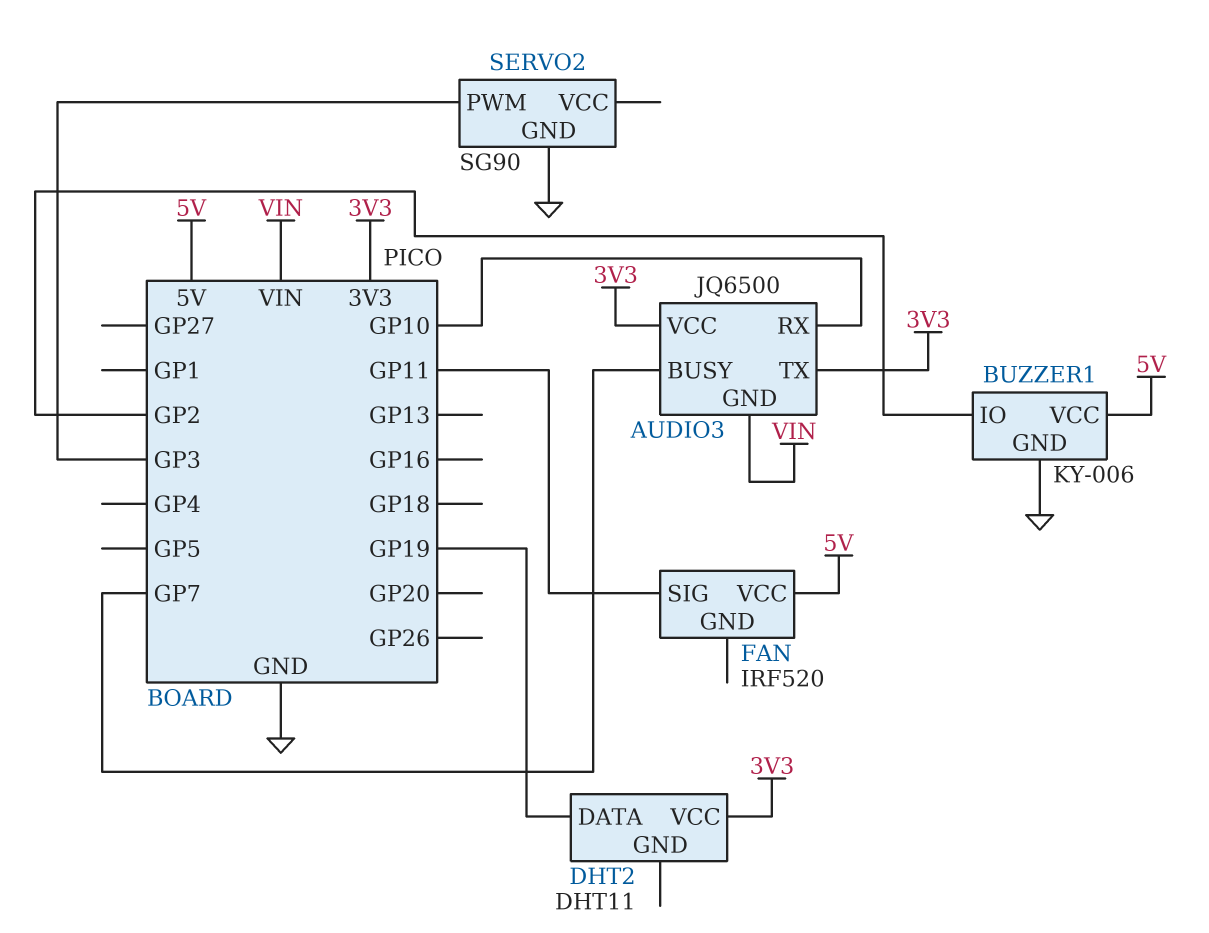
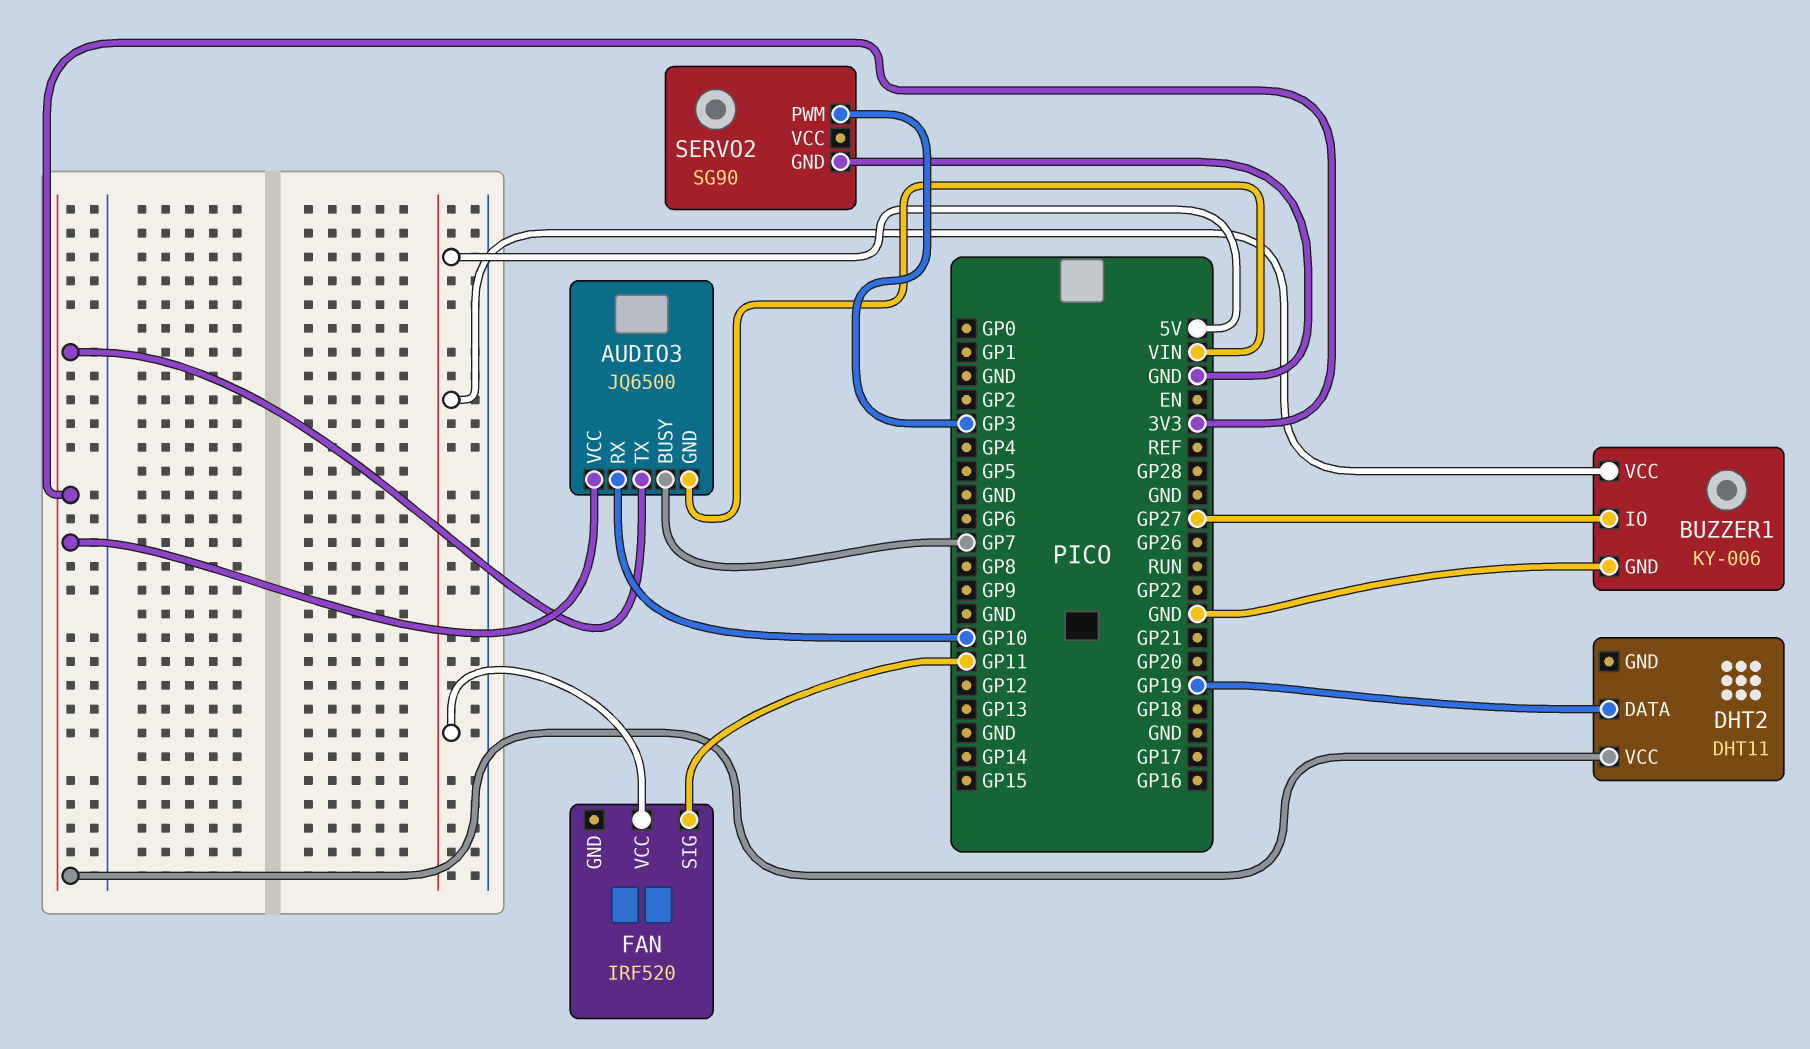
BUZZER1 pin IO: GP2 -> GP27

